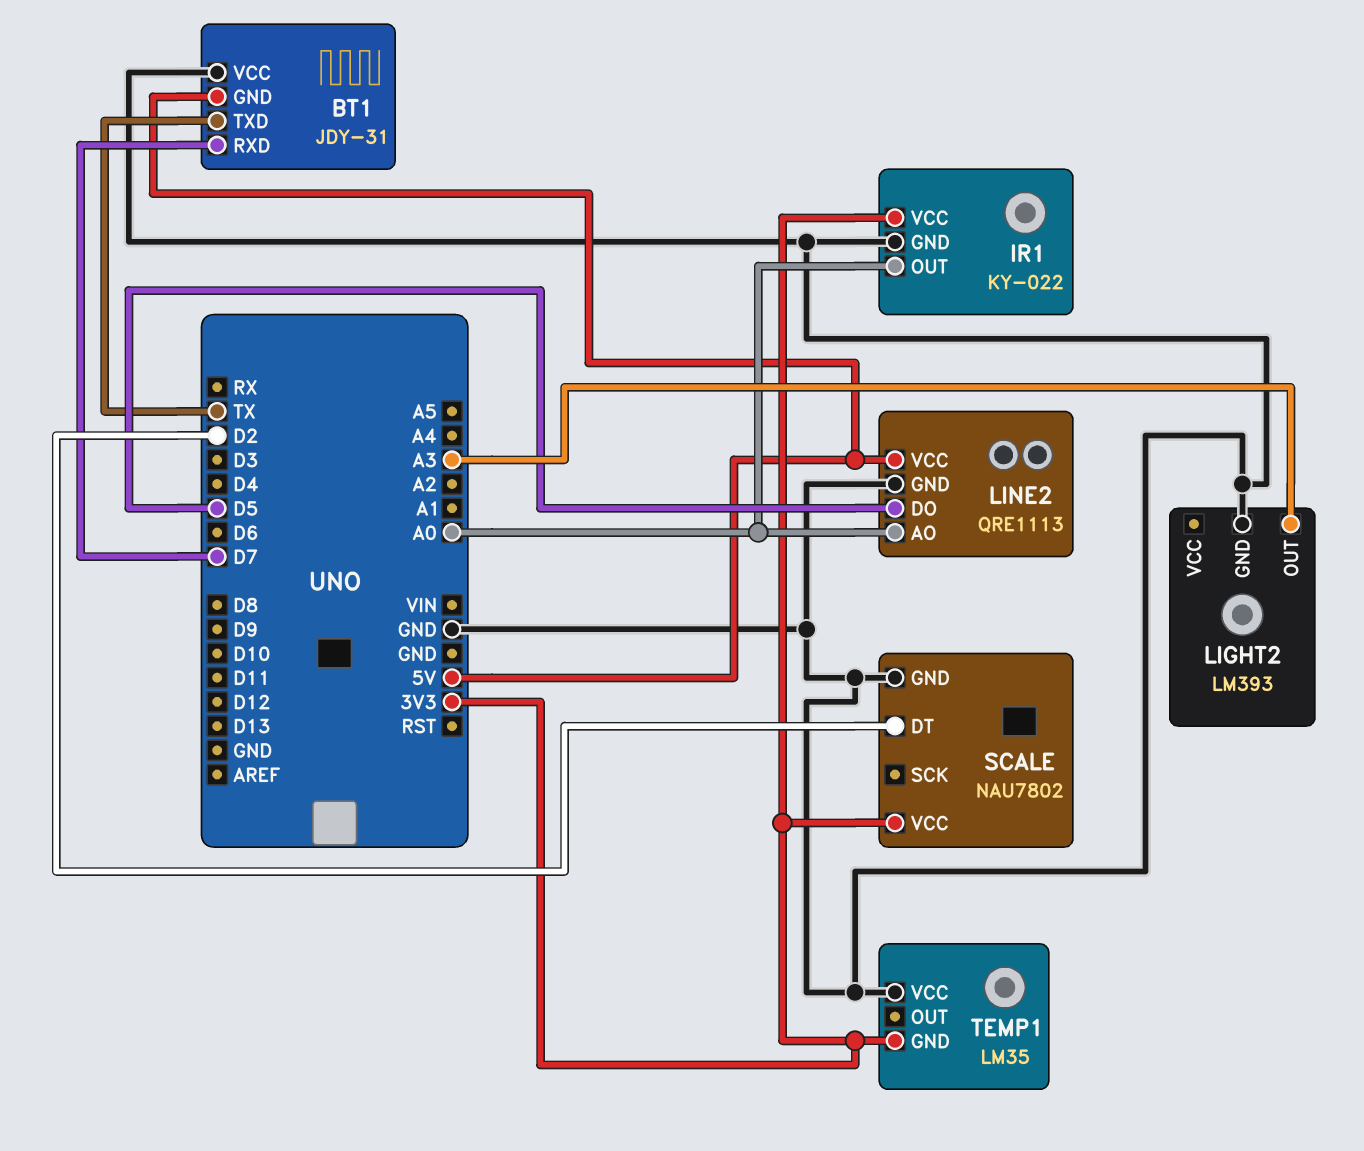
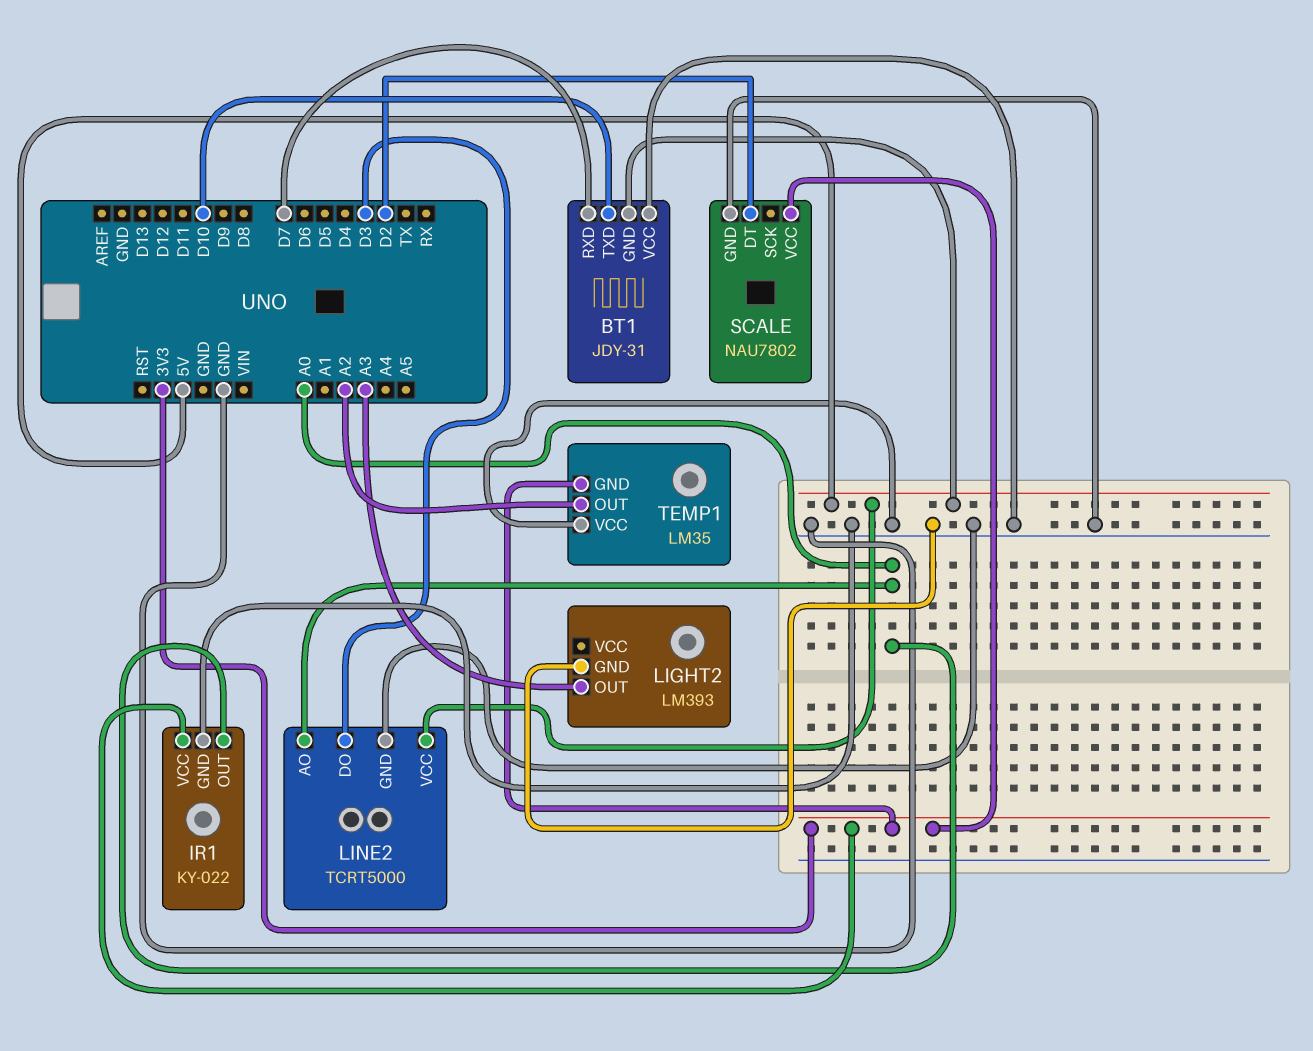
BT1 pin TXD: TX -> D10
LINE2: QRE1113 -> TCRT5000
LINE2 pin DO: D5 -> D3
TEMP1 pin OUT: none -> A2

